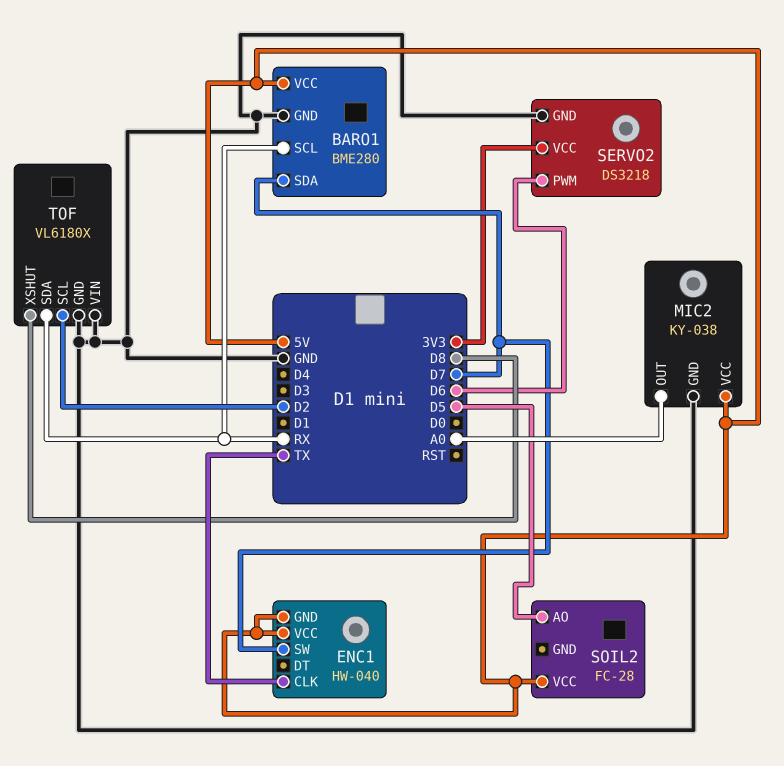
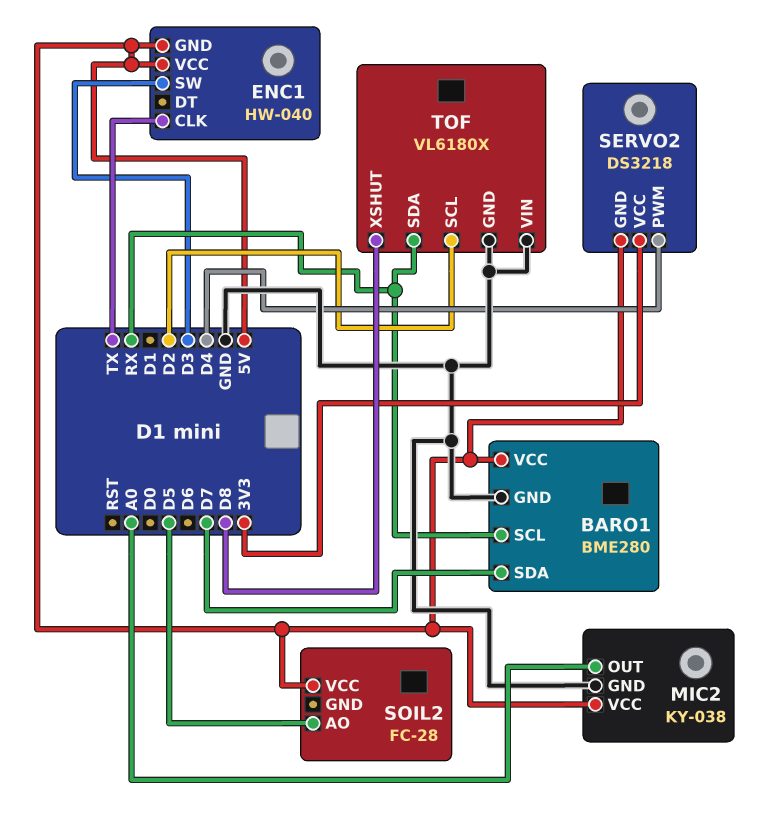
ENC1 pin SW: D7 -> D3
SERVO2 pin GND: GND -> 5V
SERVO2 pin PWM: D6 -> D4

